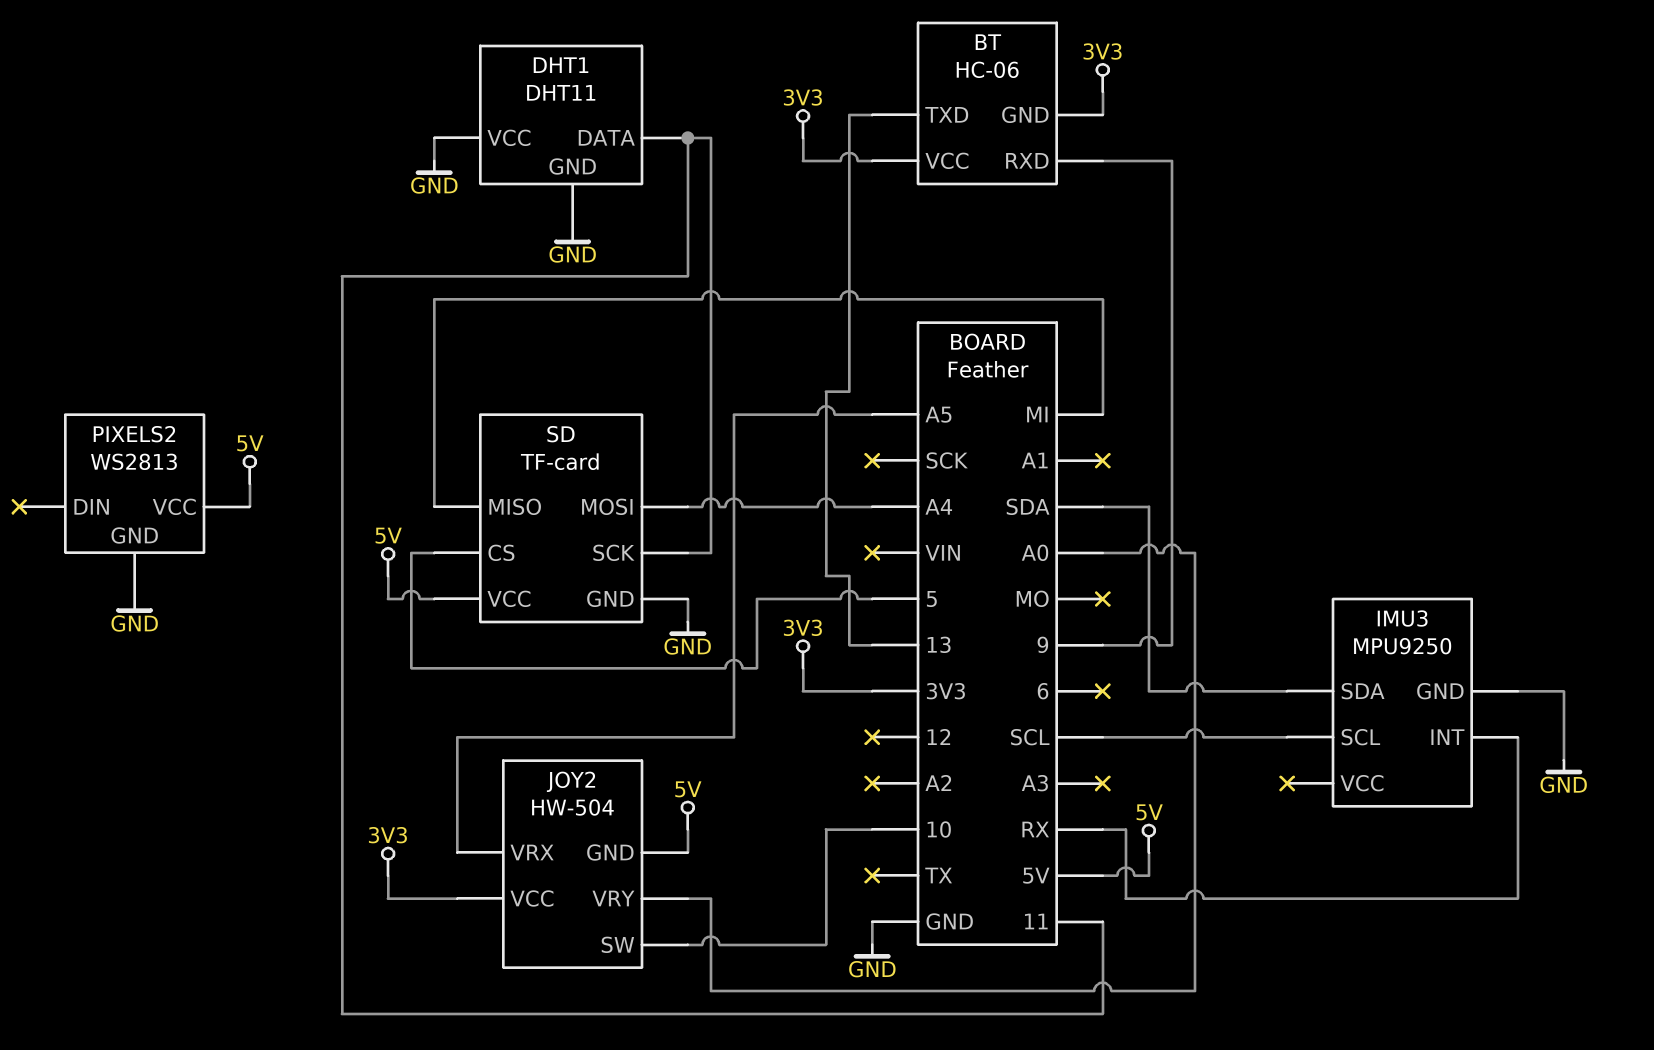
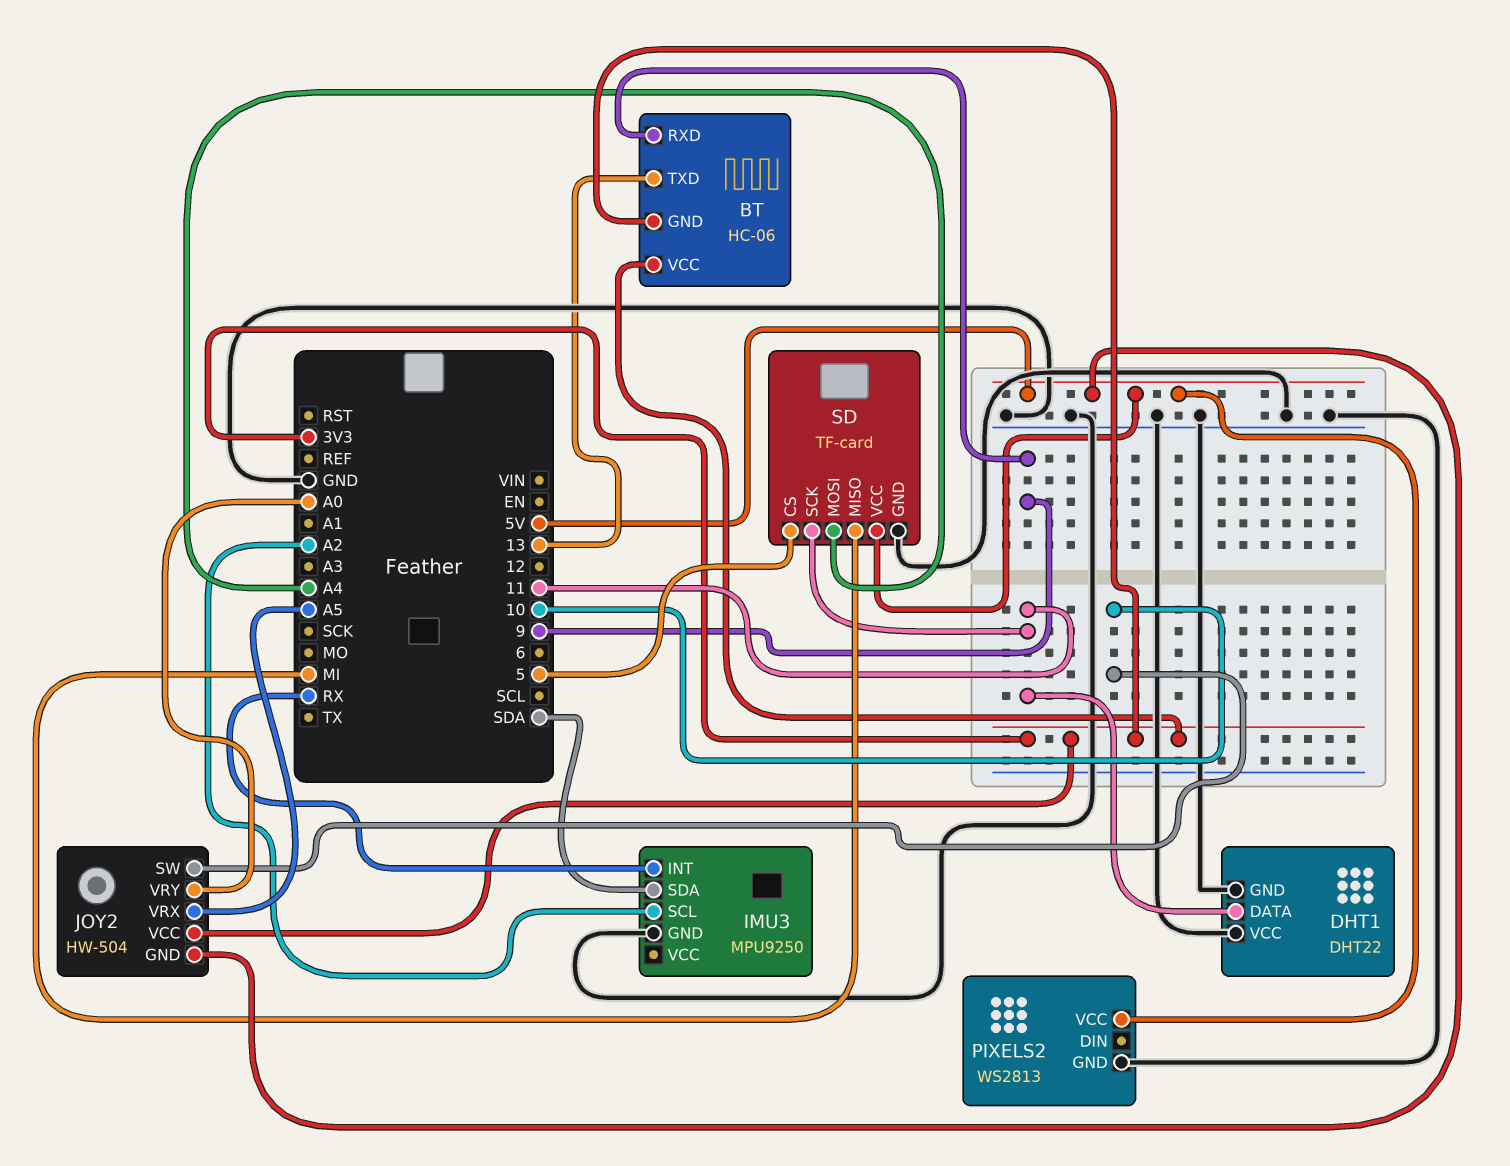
DHT1: DHT11 -> DHT22
IMU3 pin SCL: SCL -> A2

